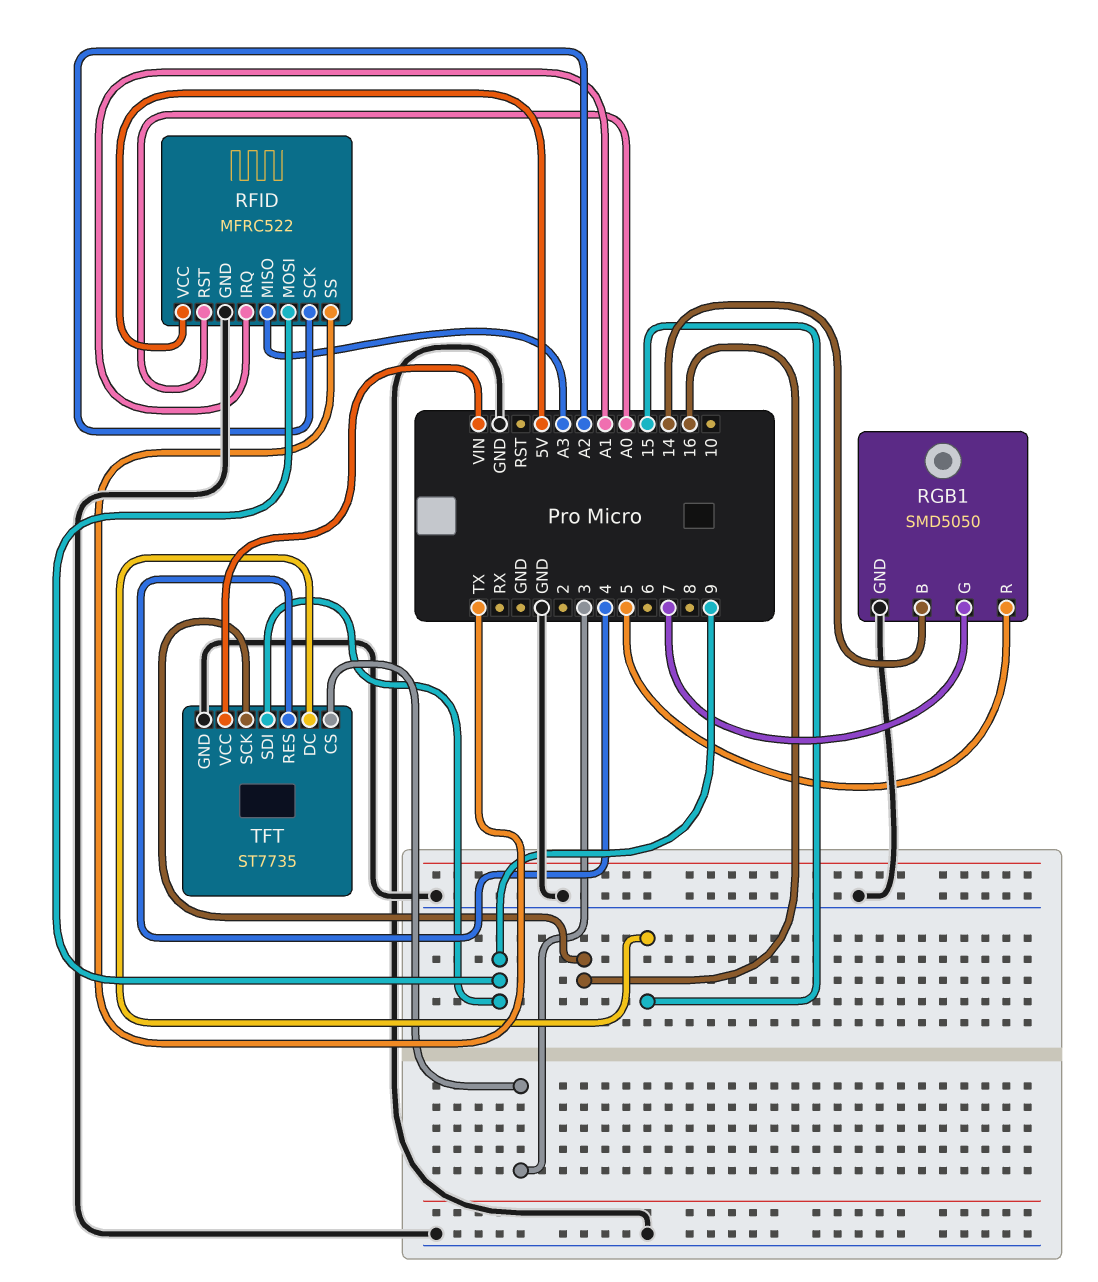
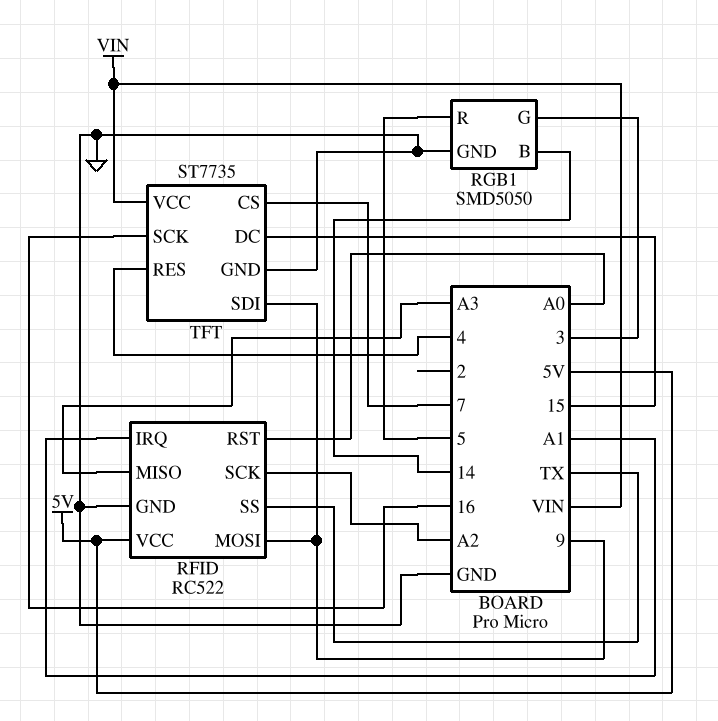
RFID: MFRC522 -> RC522
RGB1 pin G: 7 -> 3
TFT pin CS: 3 -> 7

